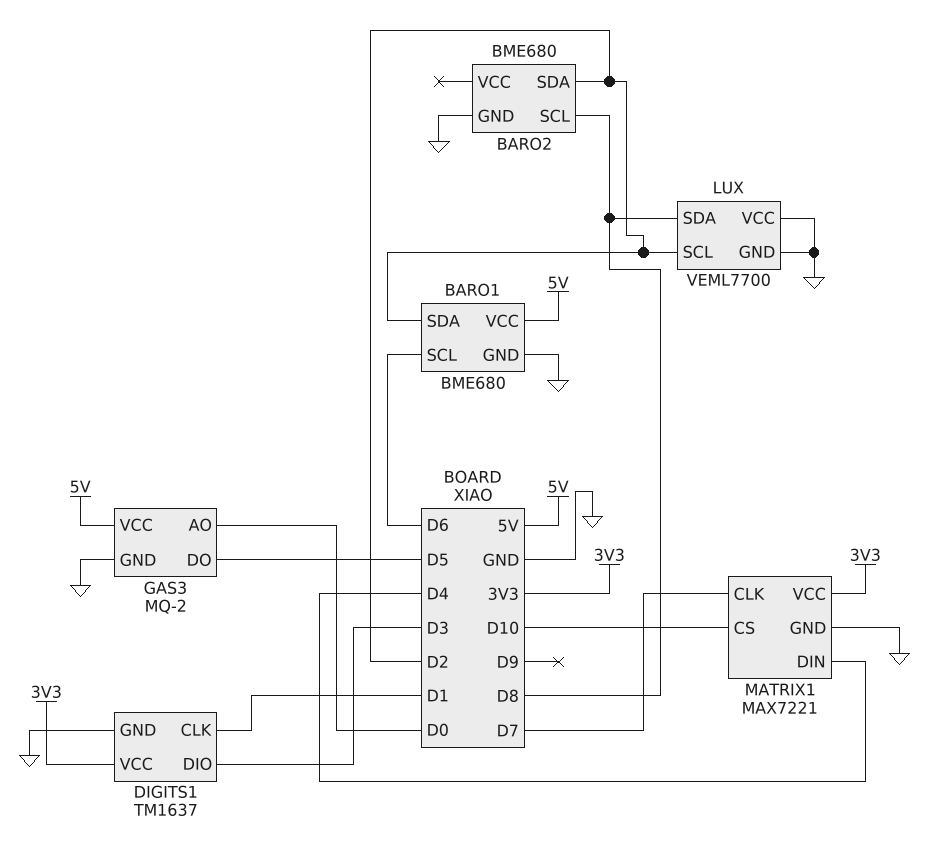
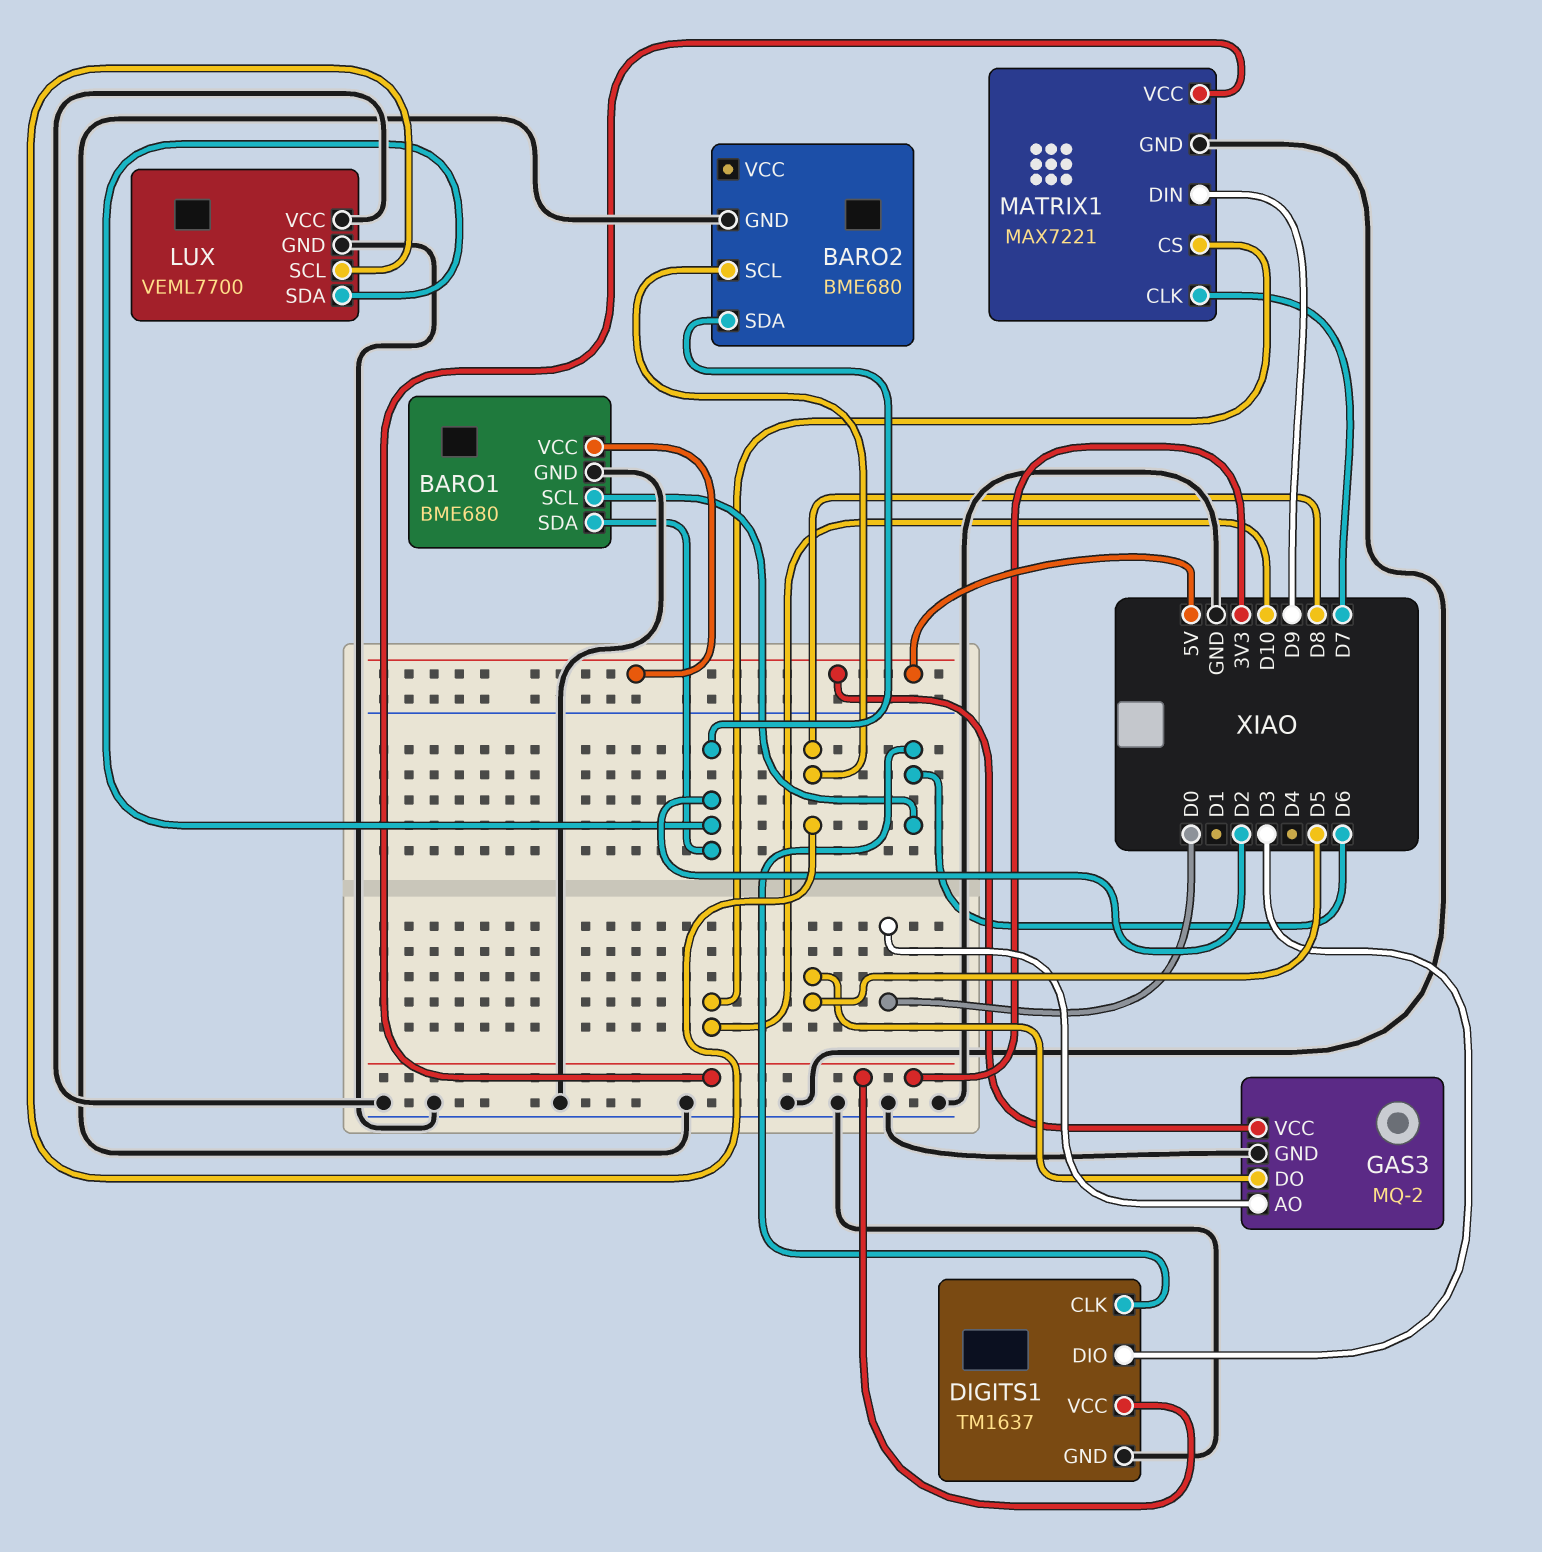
DIGITS1 pin CLK: D1 -> D6
LUX pin SCL: D2 -> D8
LUX pin SDA: D8 -> D2
MATRIX1 pin DIN: D4 -> D9

